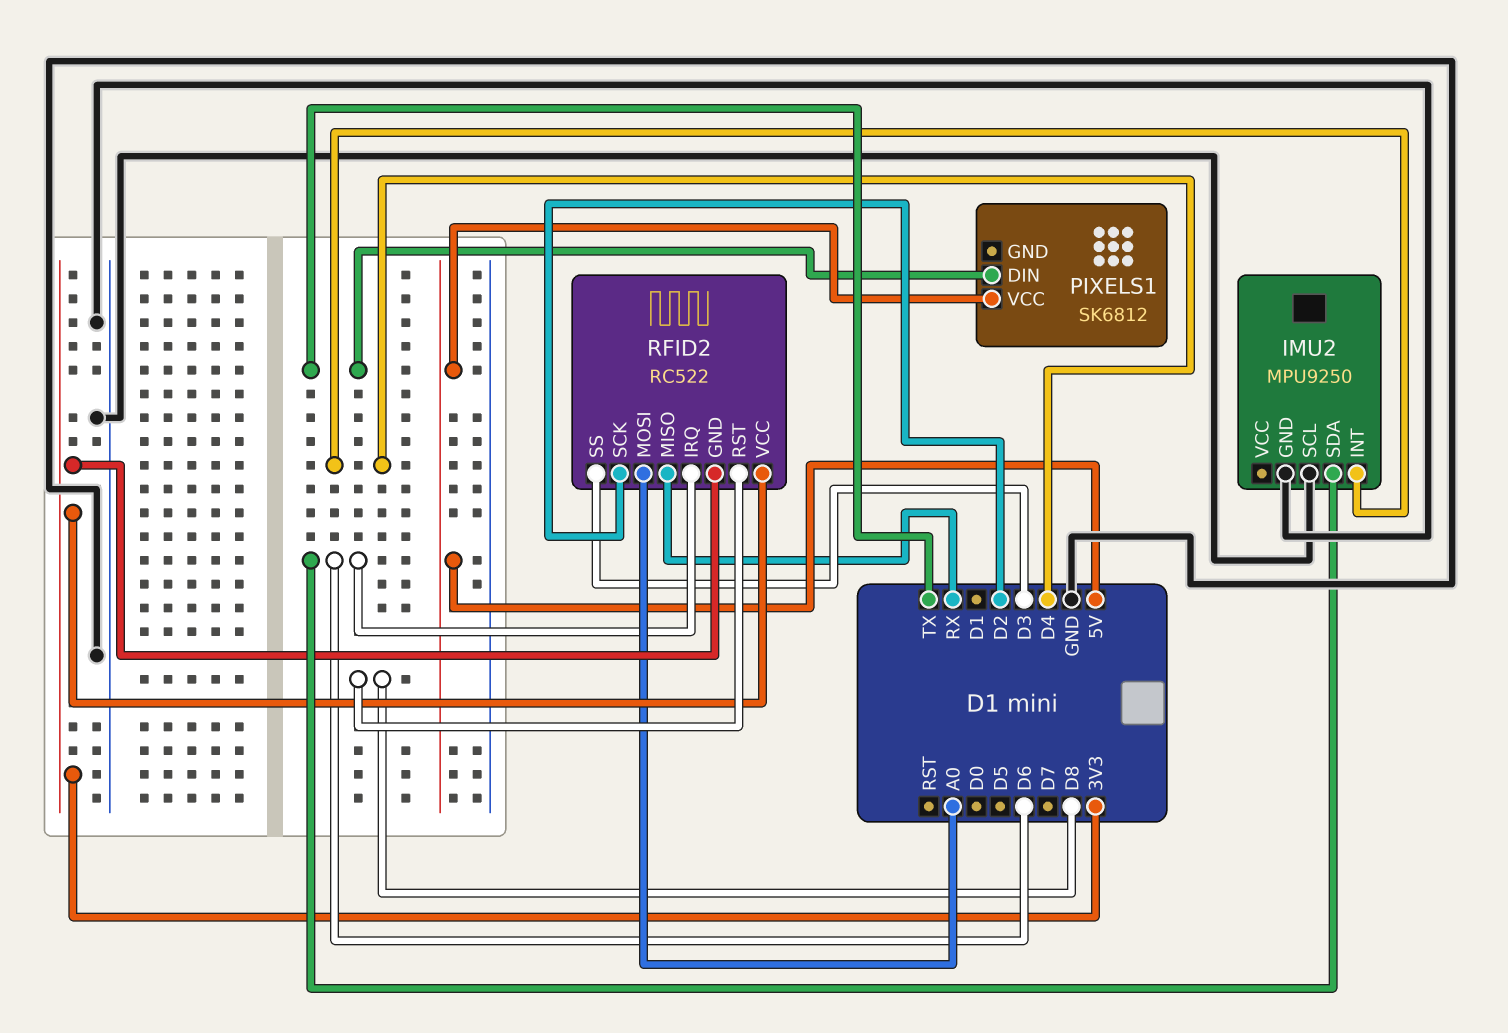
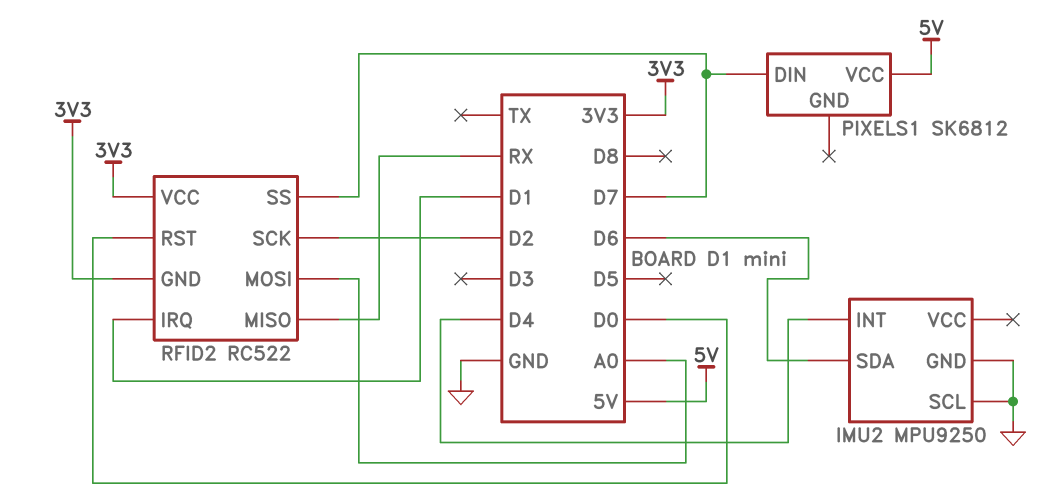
PIXELS1 pin DIN: TX -> D7
RFID2 pin IRQ: D6 -> D1
RFID2 pin RST: D8 -> D0
RFID2 pin SS: D3 -> D7

